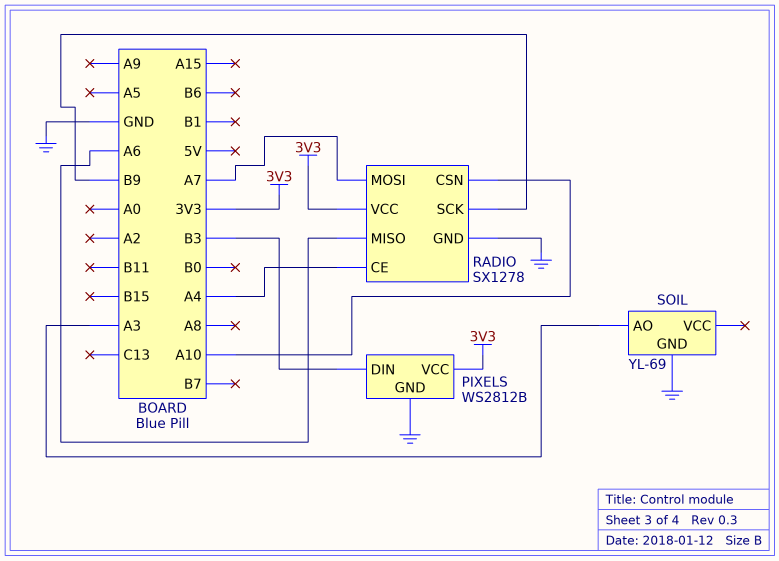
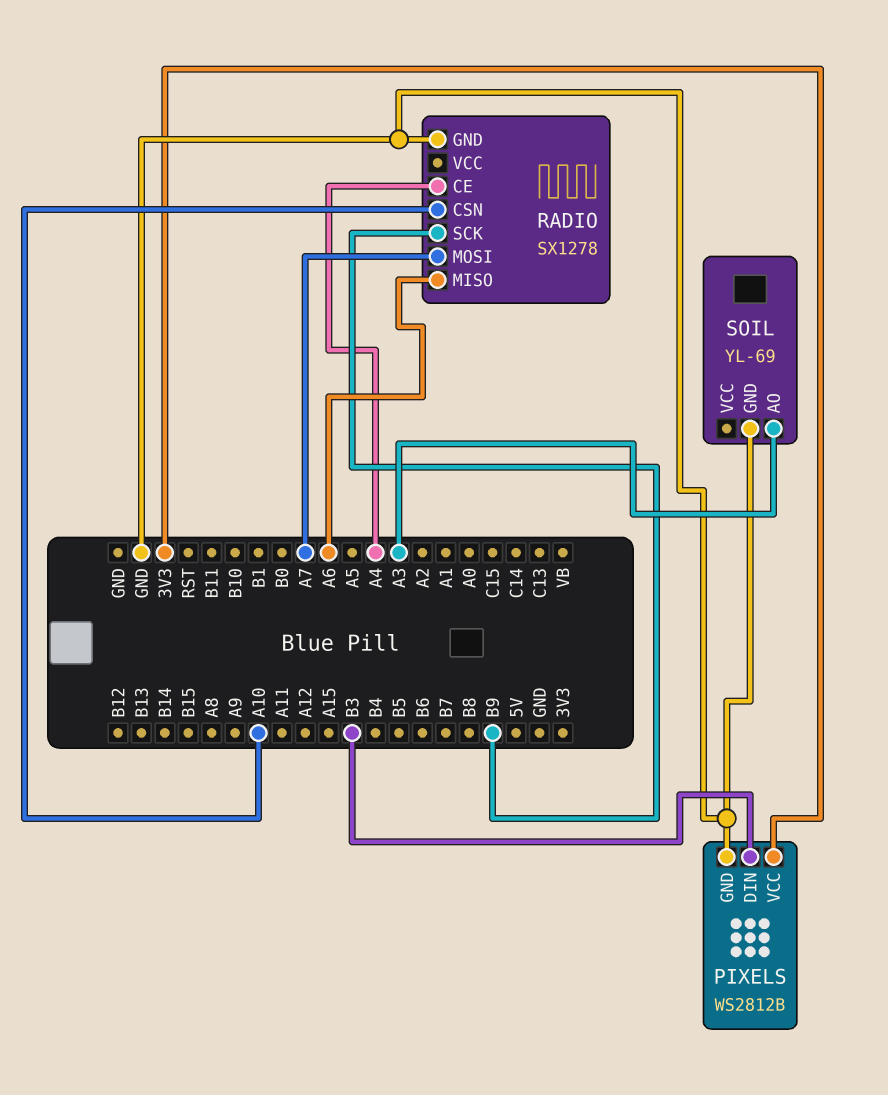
RADIO pin VCC: 3V3 -> none

